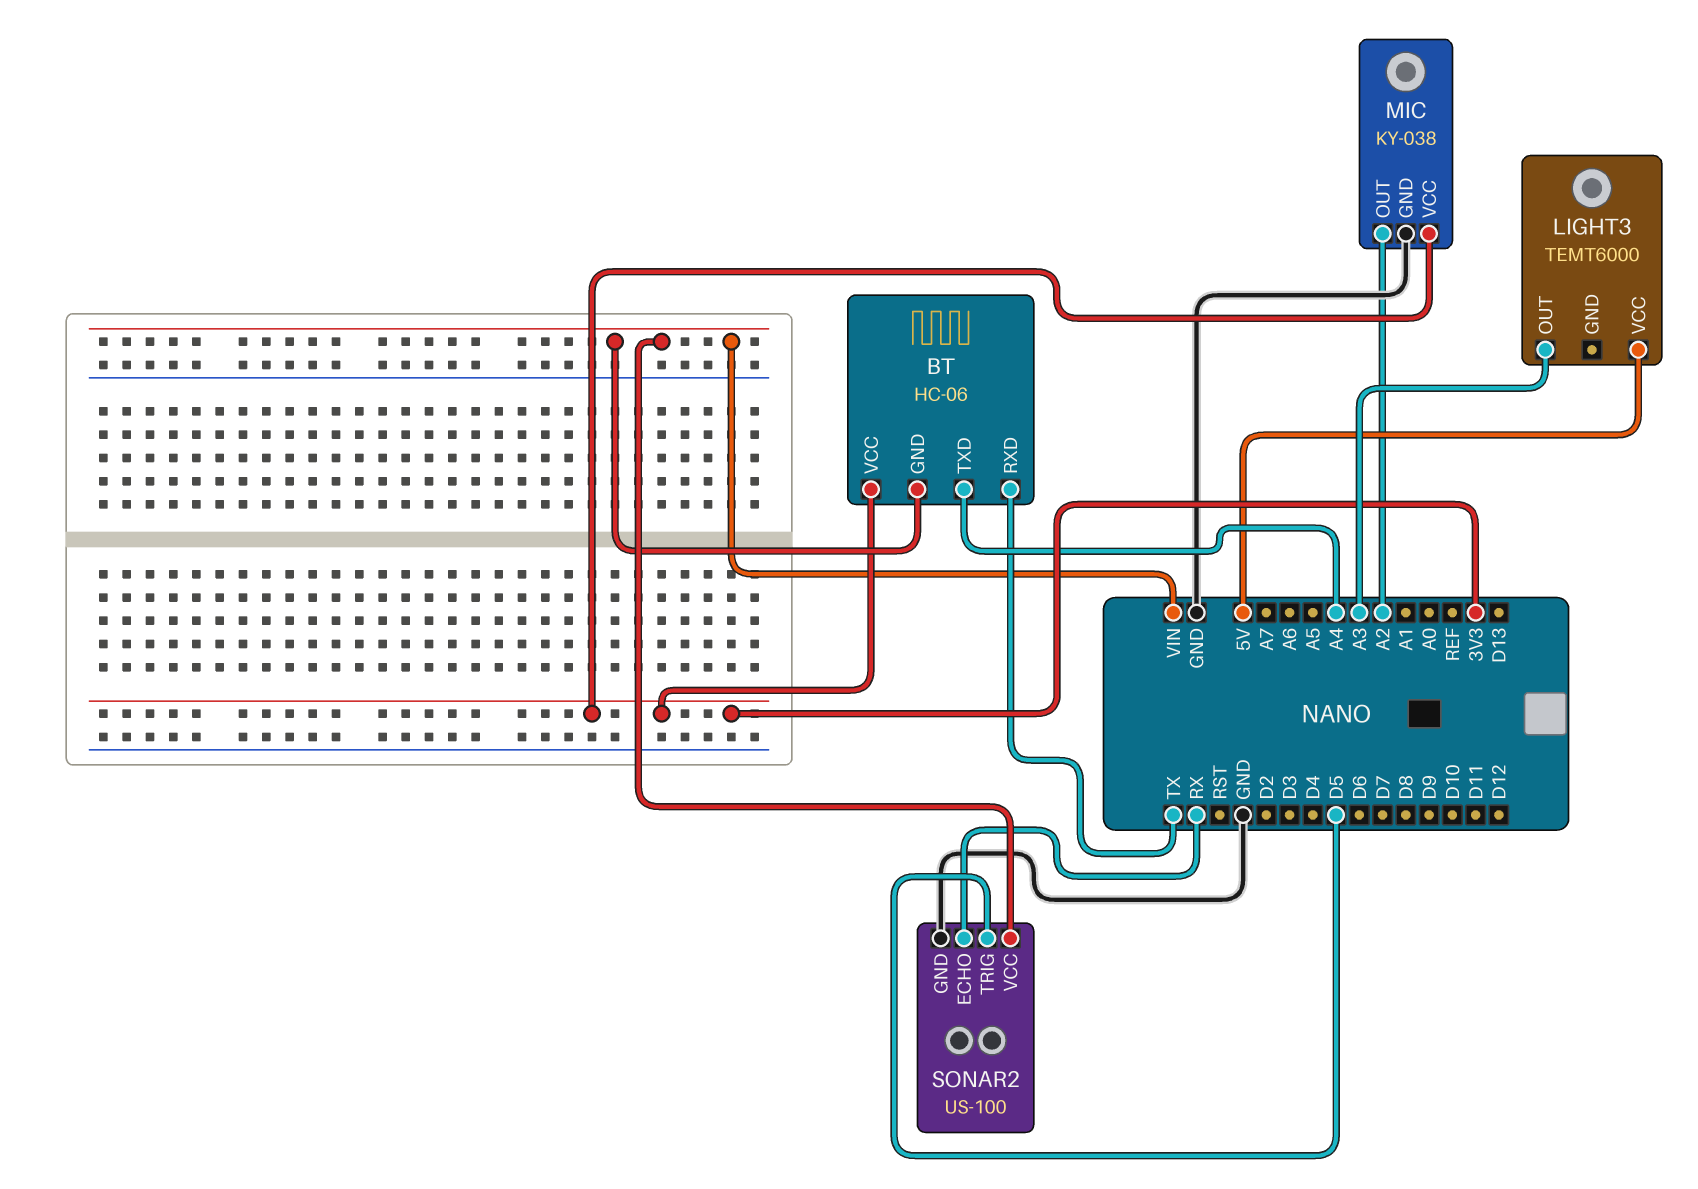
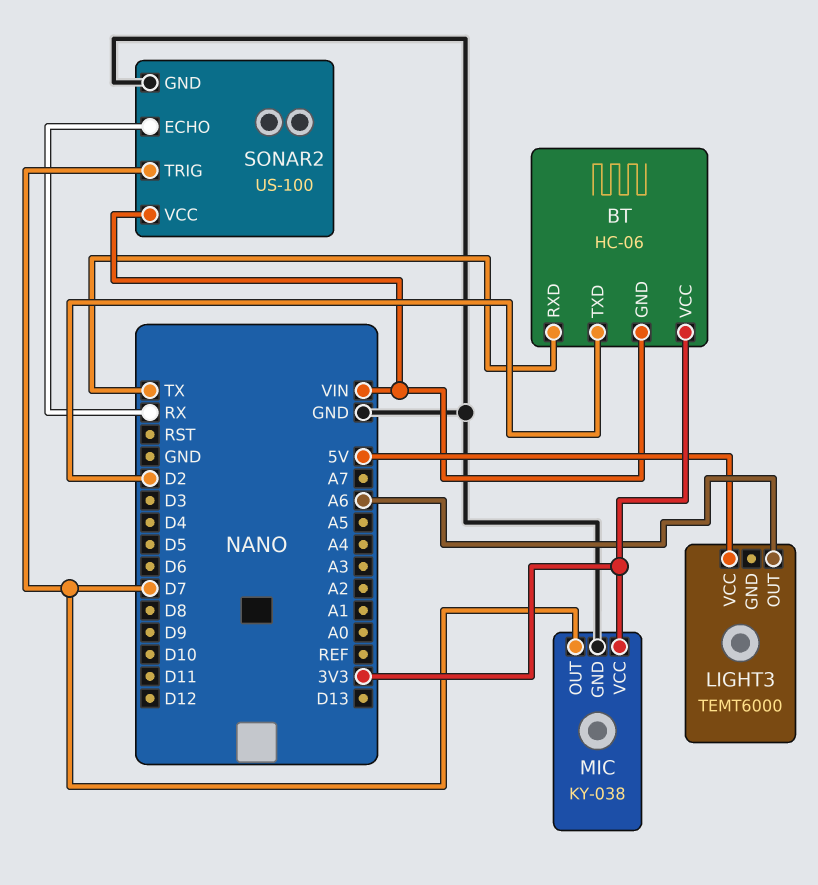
BT pin TXD: A4 -> D2
LIGHT3 pin OUT: A3 -> A6
MIC pin OUT: A2 -> D7
SONAR2 pin TRIG: D5 -> D7

